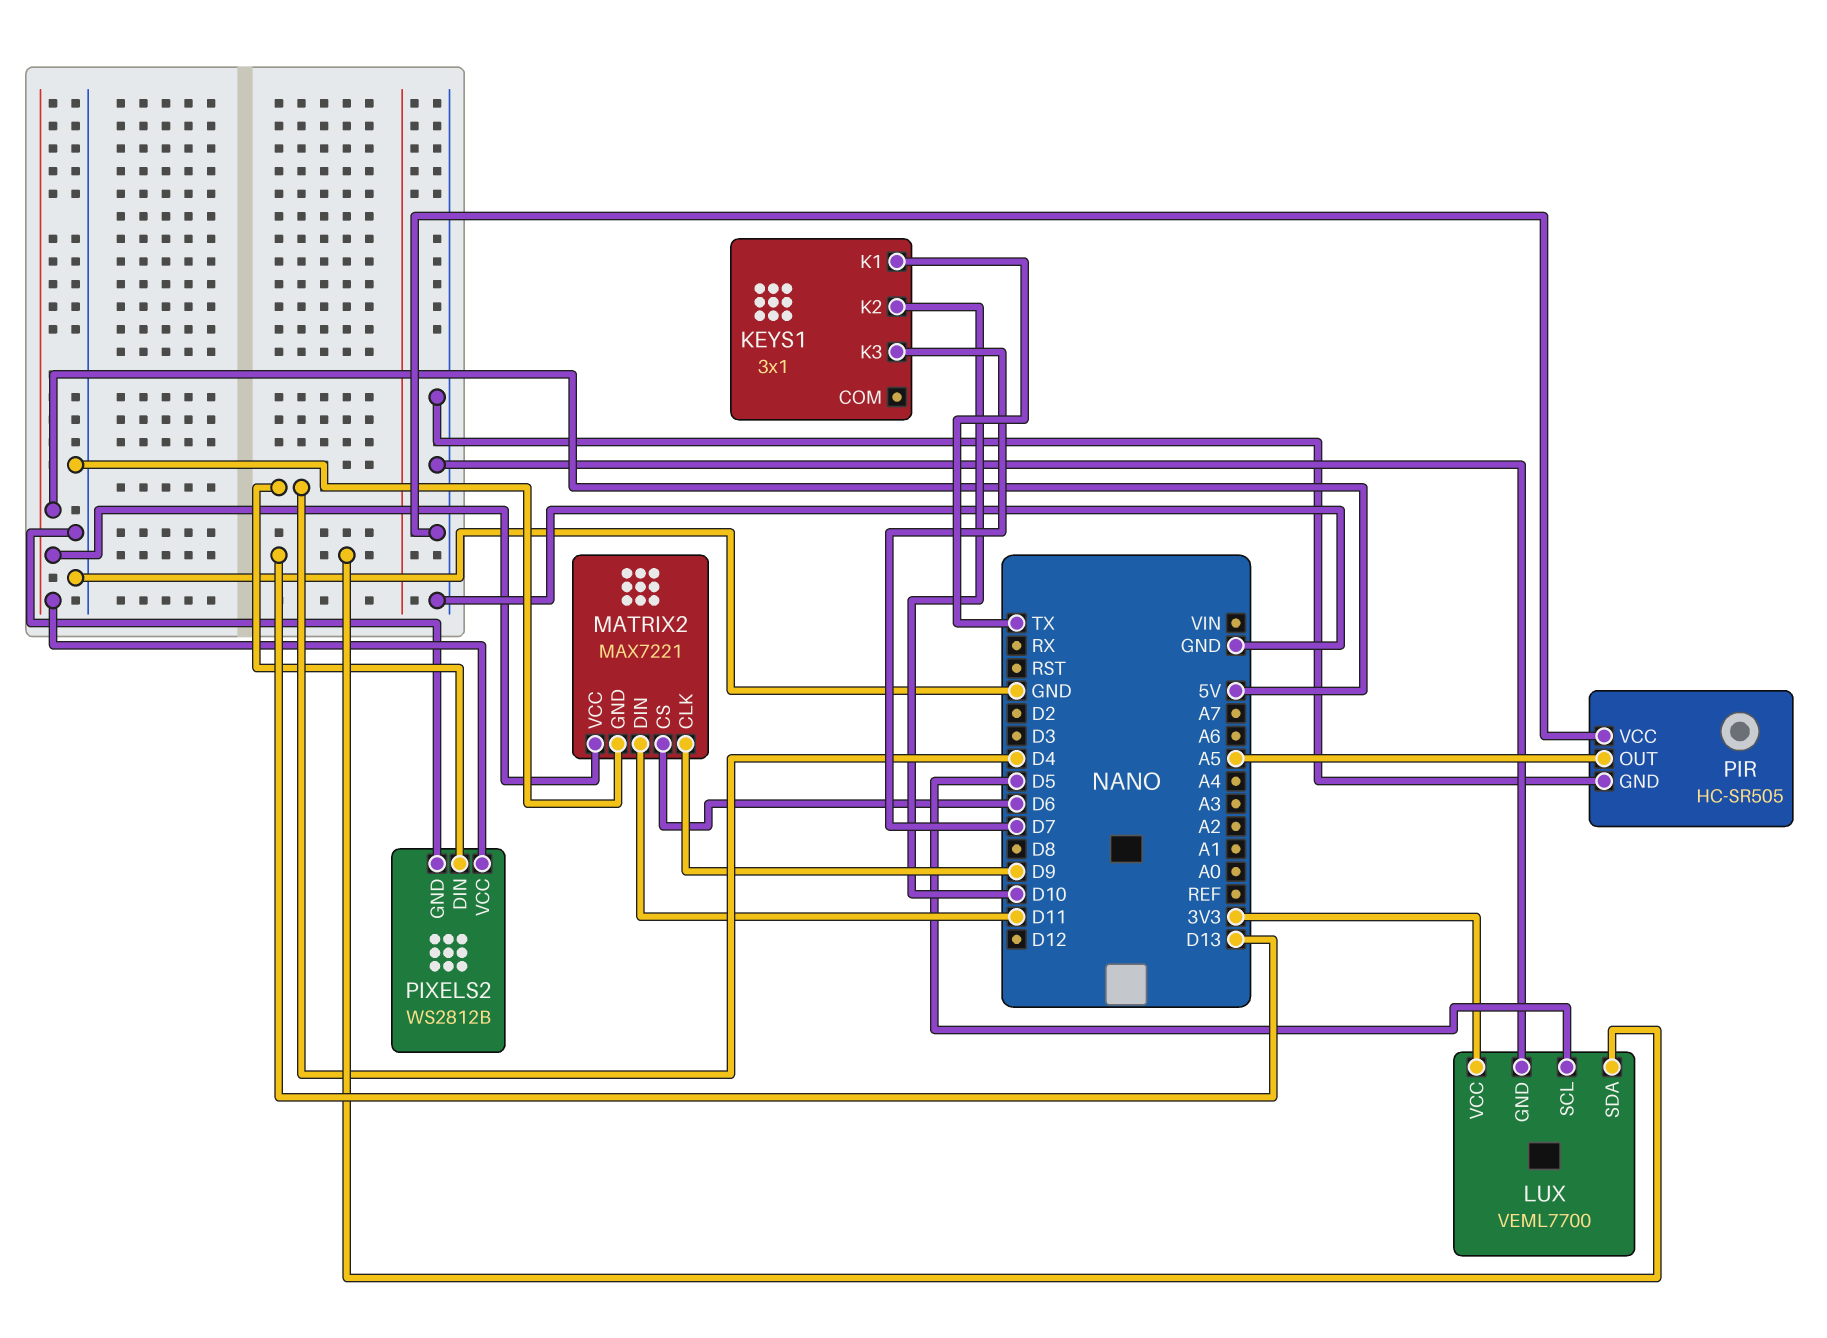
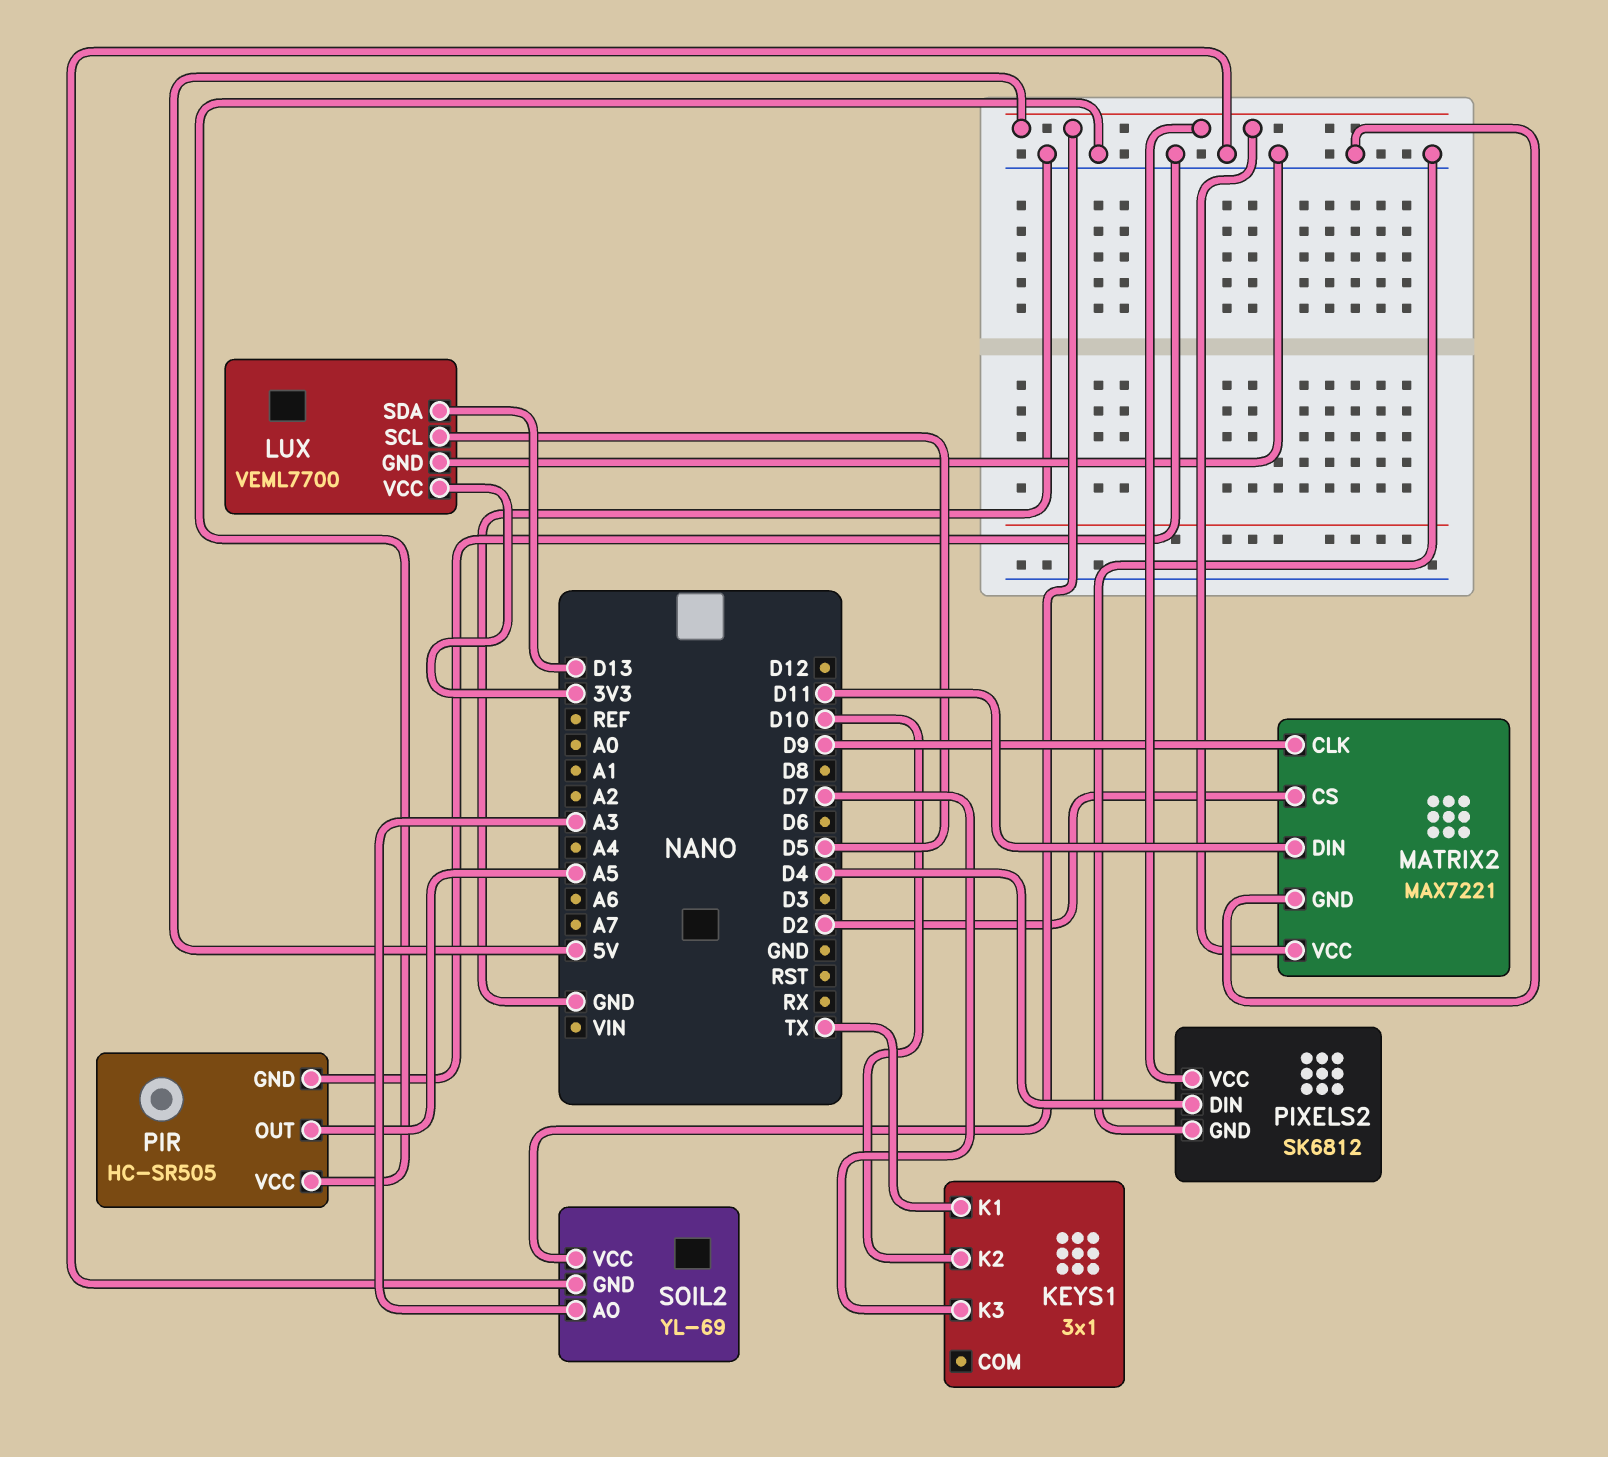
MATRIX2 pin CS: D6 -> D2
PIXELS2: WS2812B -> SK6812
SOIL2: none -> YL-69
SOIL2 pin AO: none -> A3
SOIL2 pin GND: none -> GND
SOIL2 pin VCC: none -> 5V

